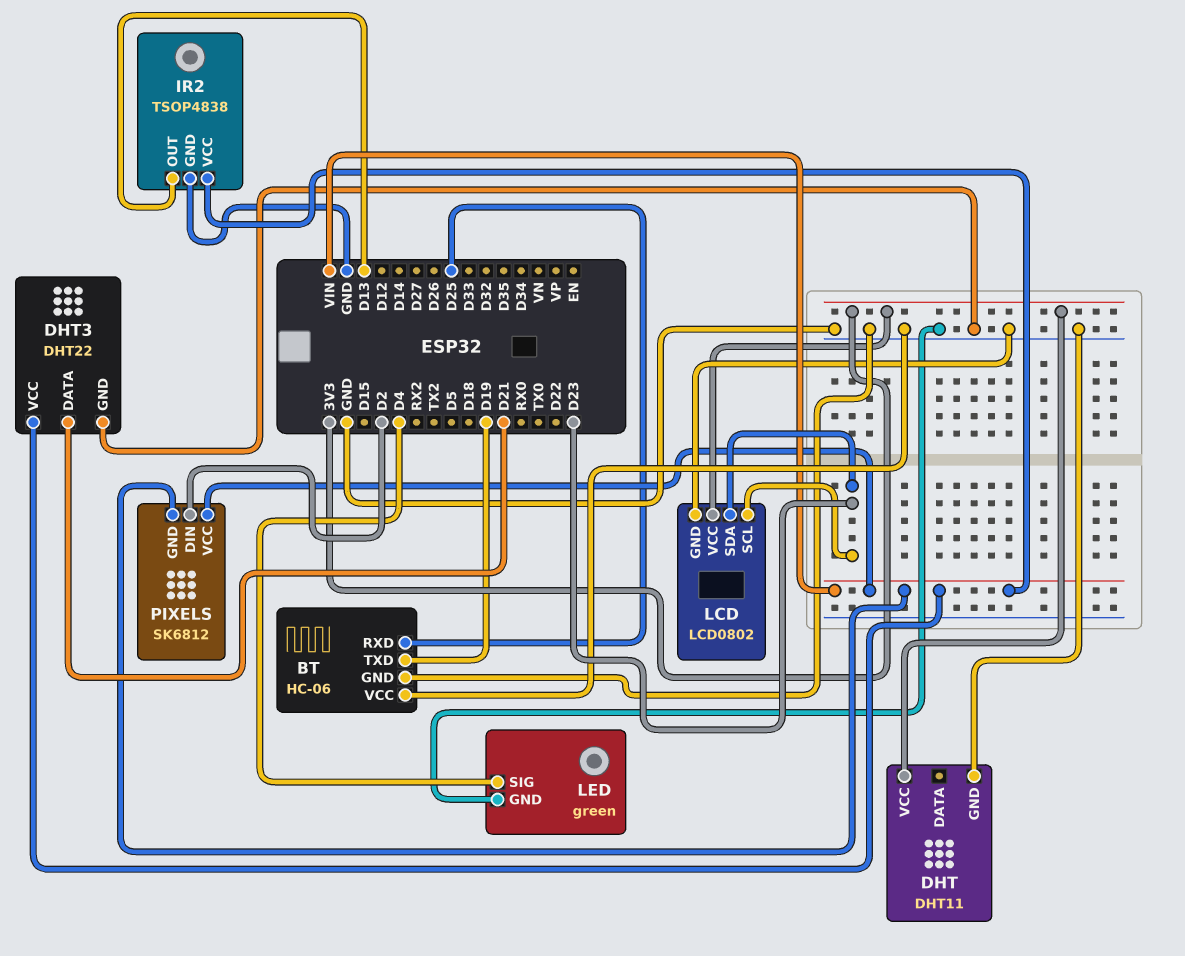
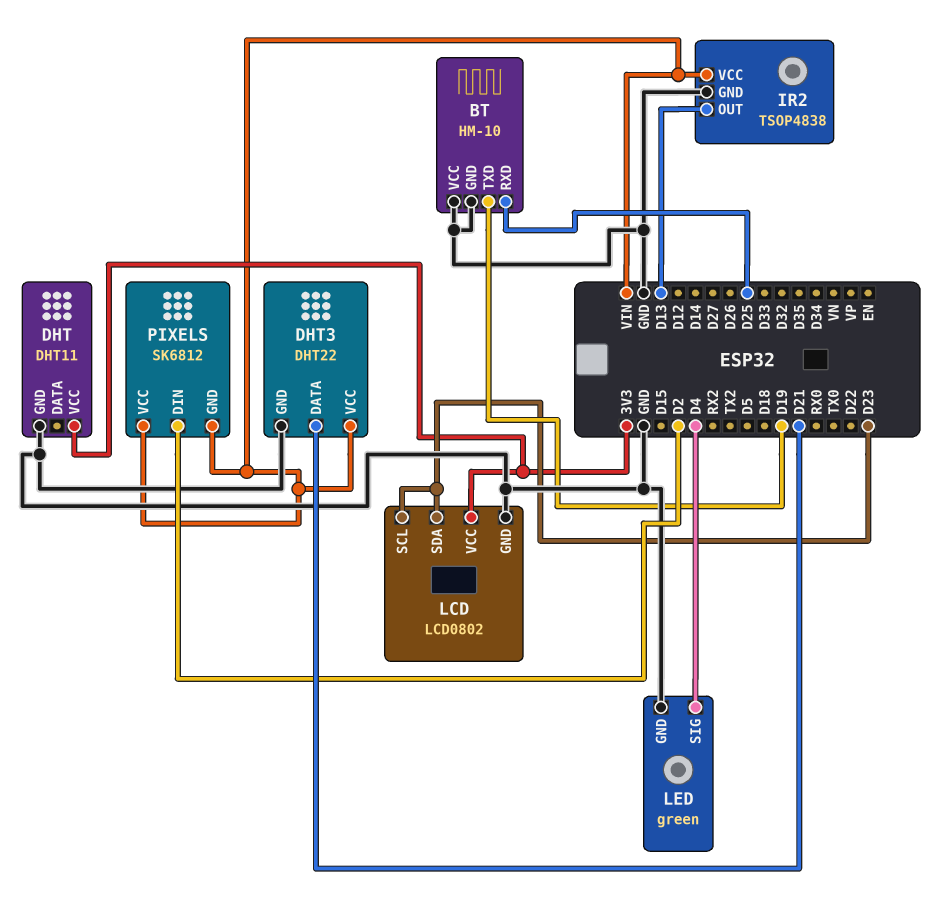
BT: HC-06 -> HM-10

